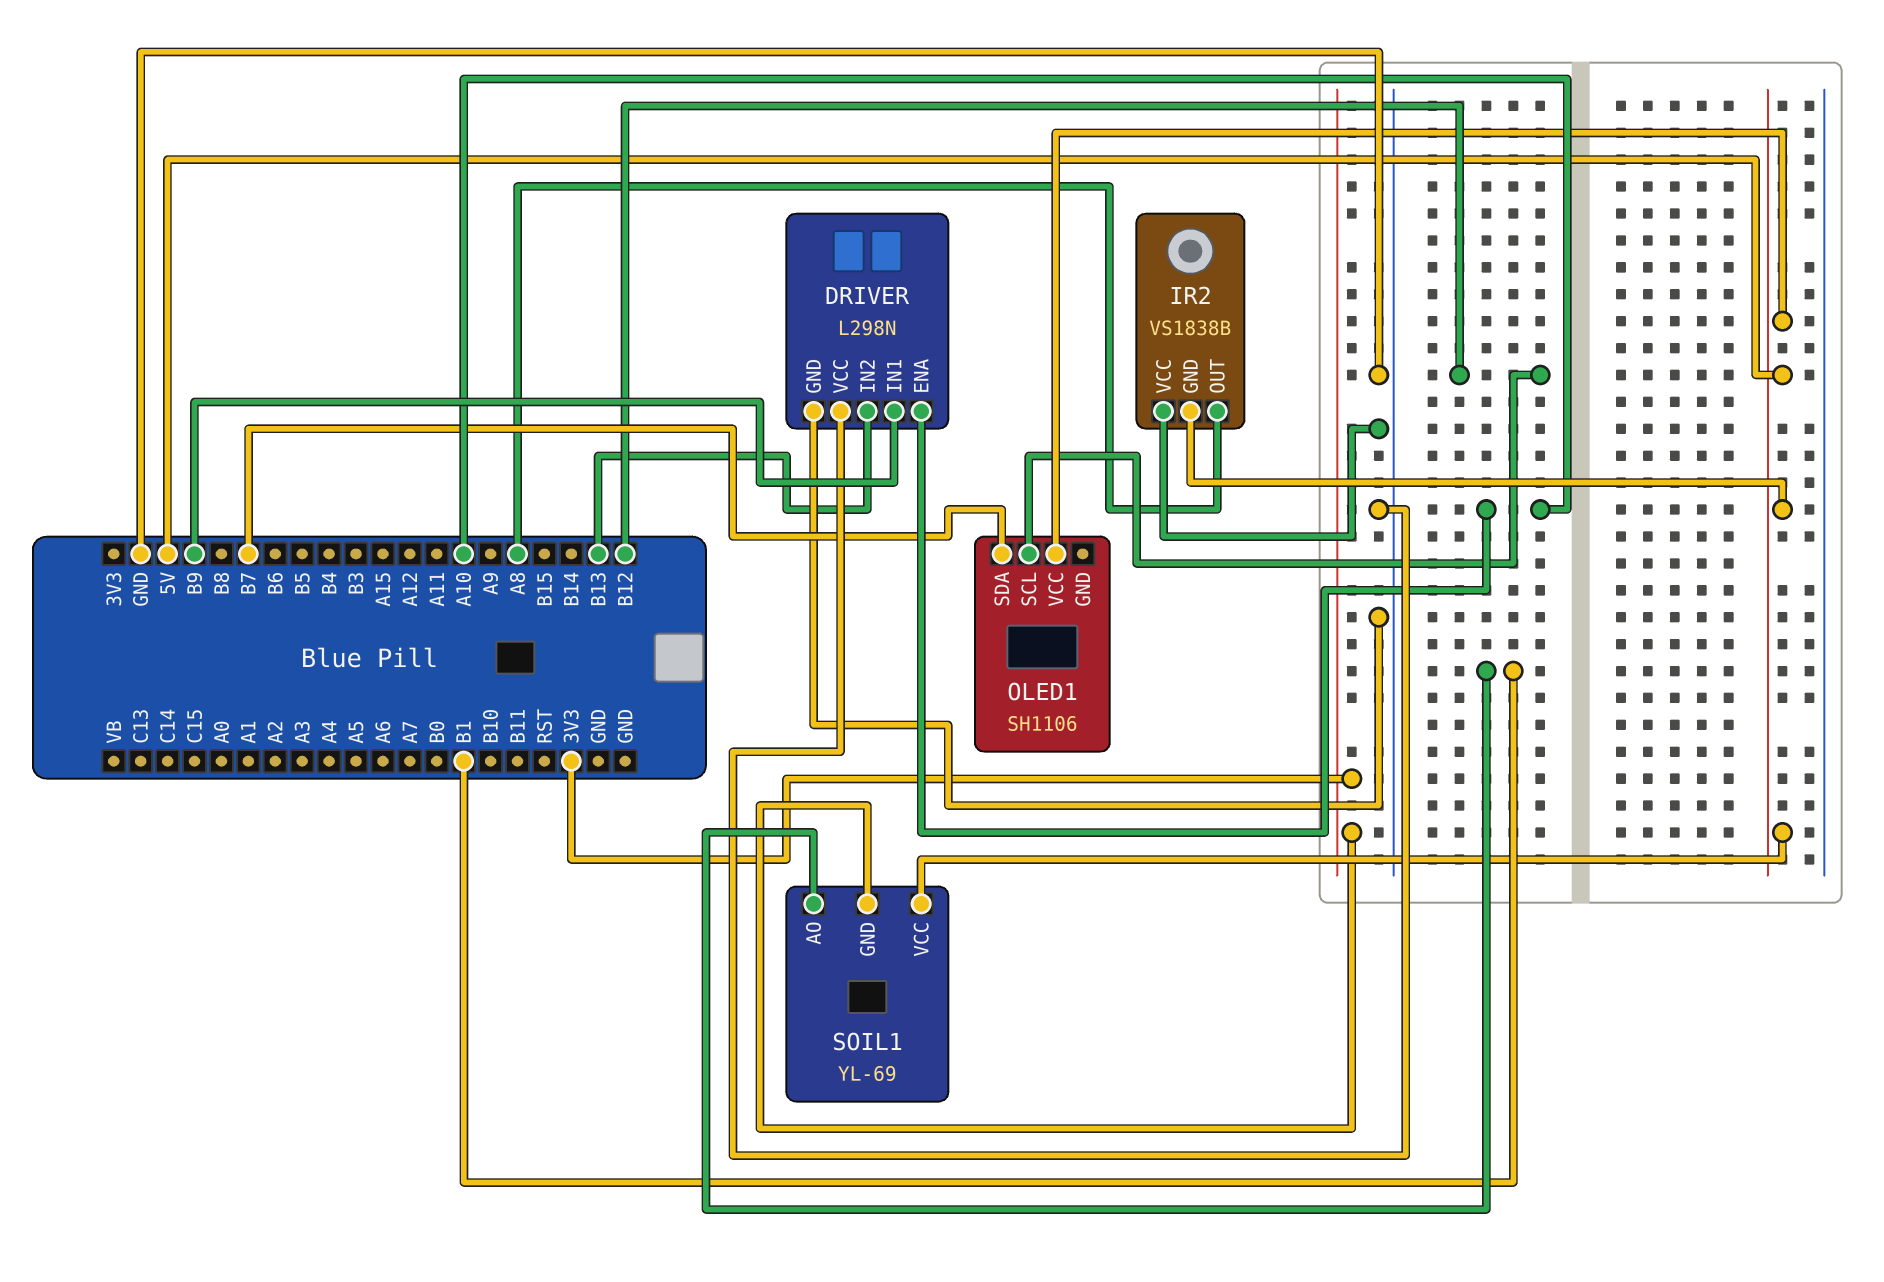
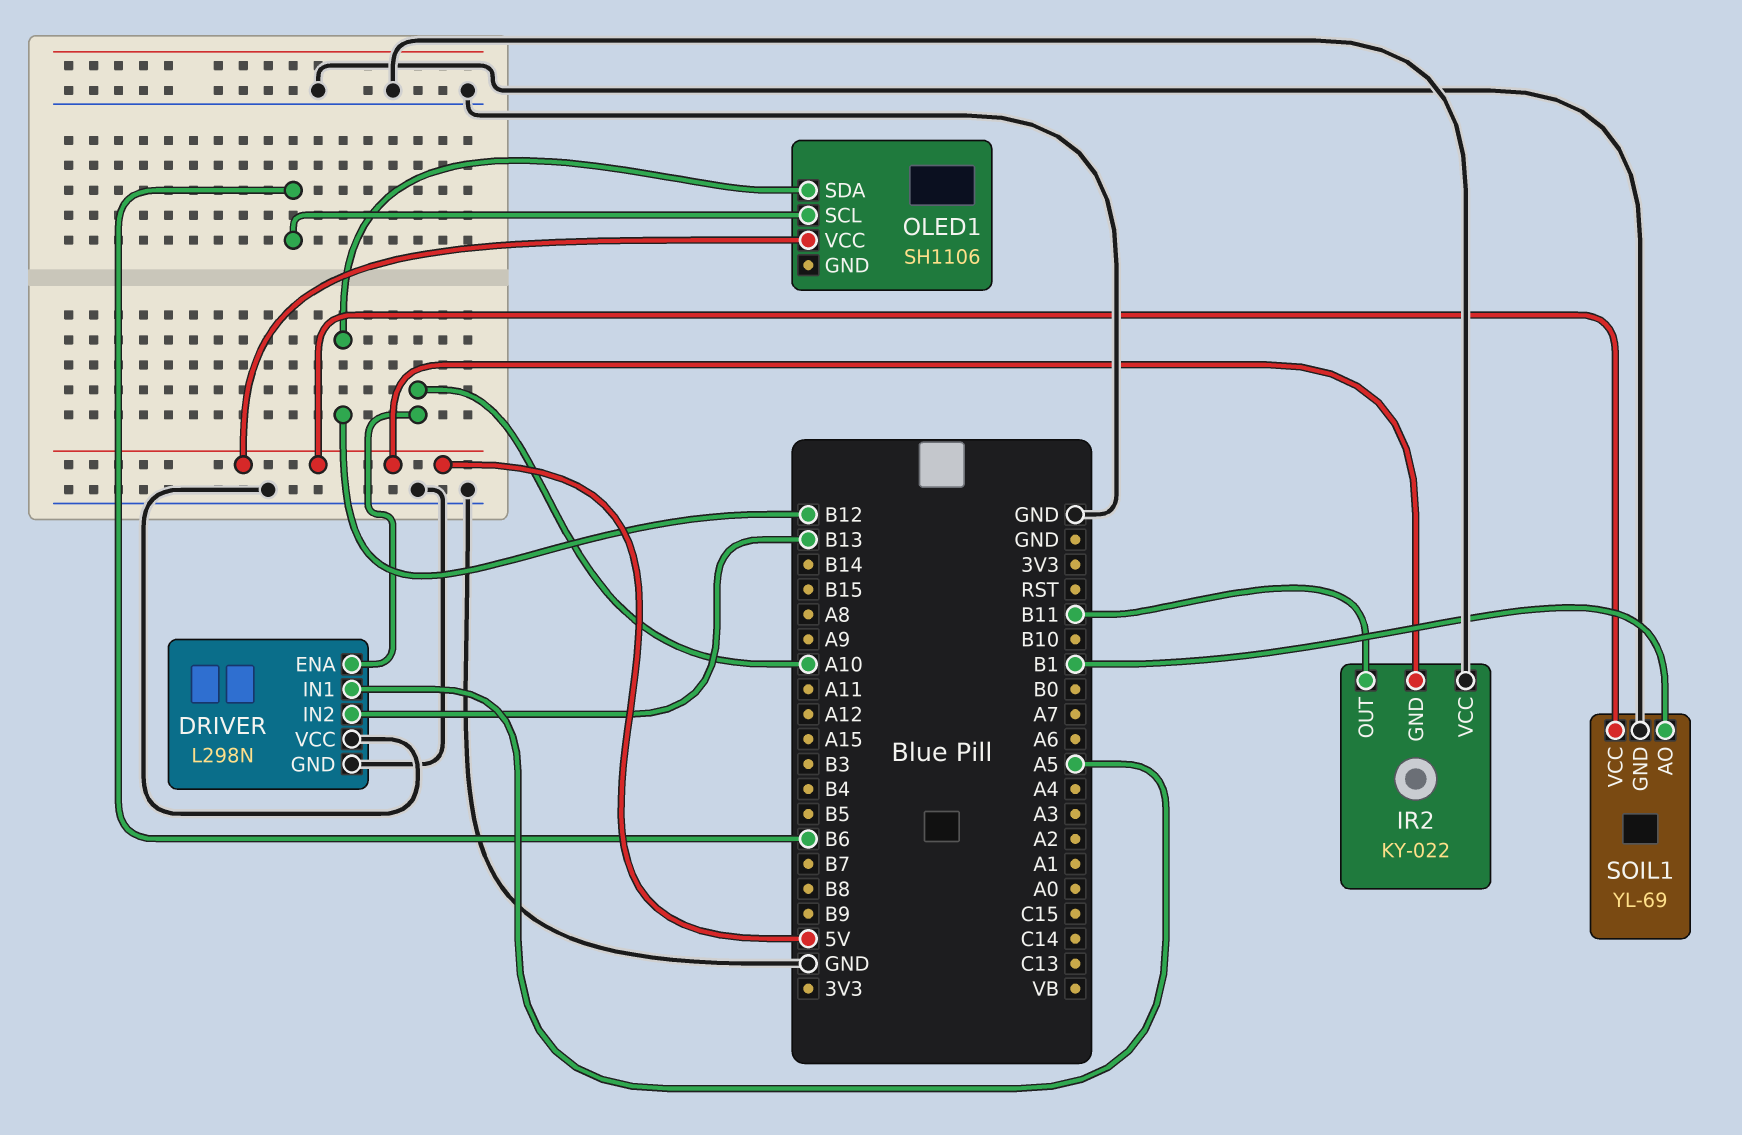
DRIVER pin IN1: B9 -> A5
IR2: VS1838B -> KY-022
IR2 pin OUT: A8 -> B11
OLED1 pin SCL: B12 -> B6
OLED1 pin SDA: B7 -> B12
SOIL1 pin GND: 3V3 -> GND

